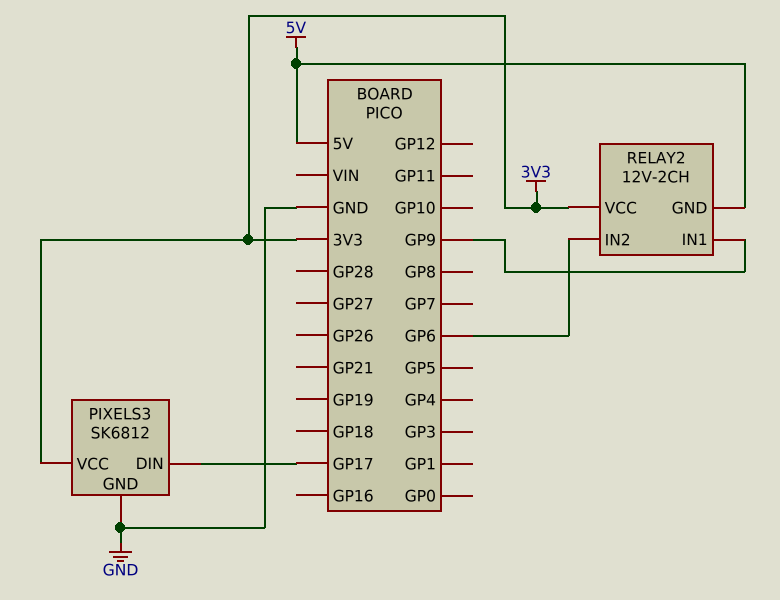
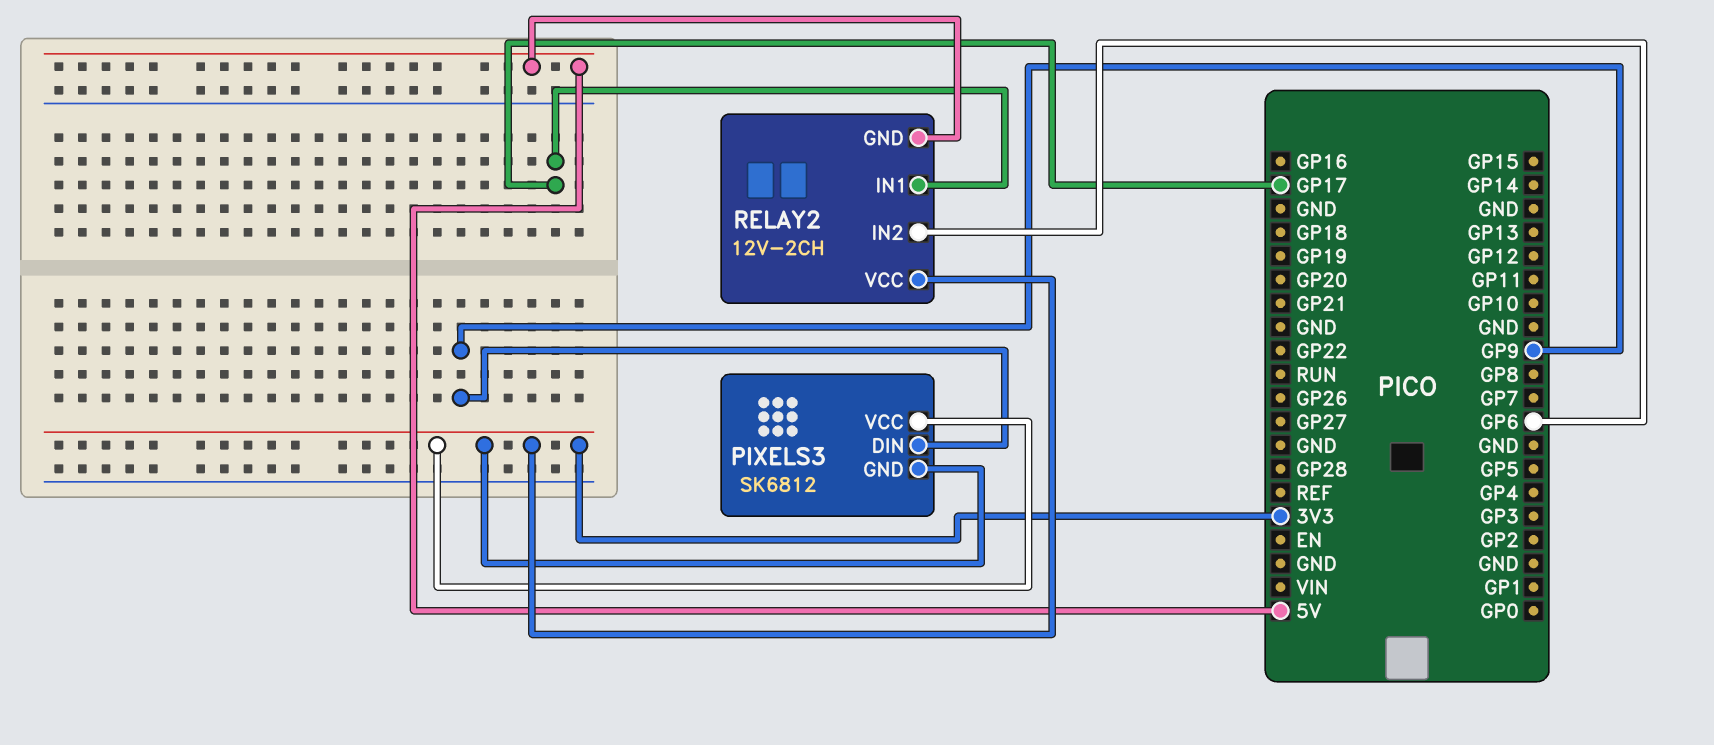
PIXELS3 pin DIN: GP17 -> GP9
PIXELS3 pin GND: GND -> 3V3
RELAY2 pin IN1: GP9 -> GP17

